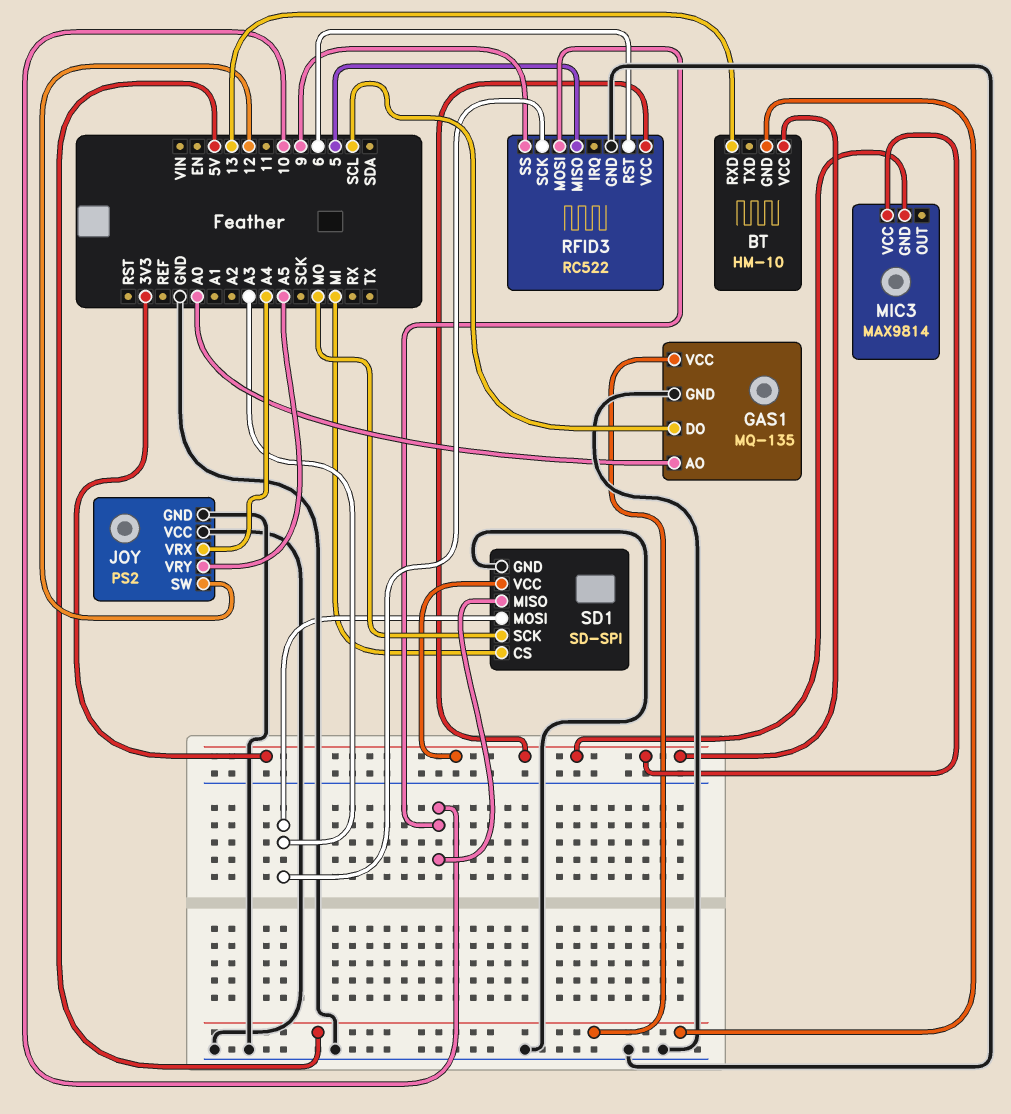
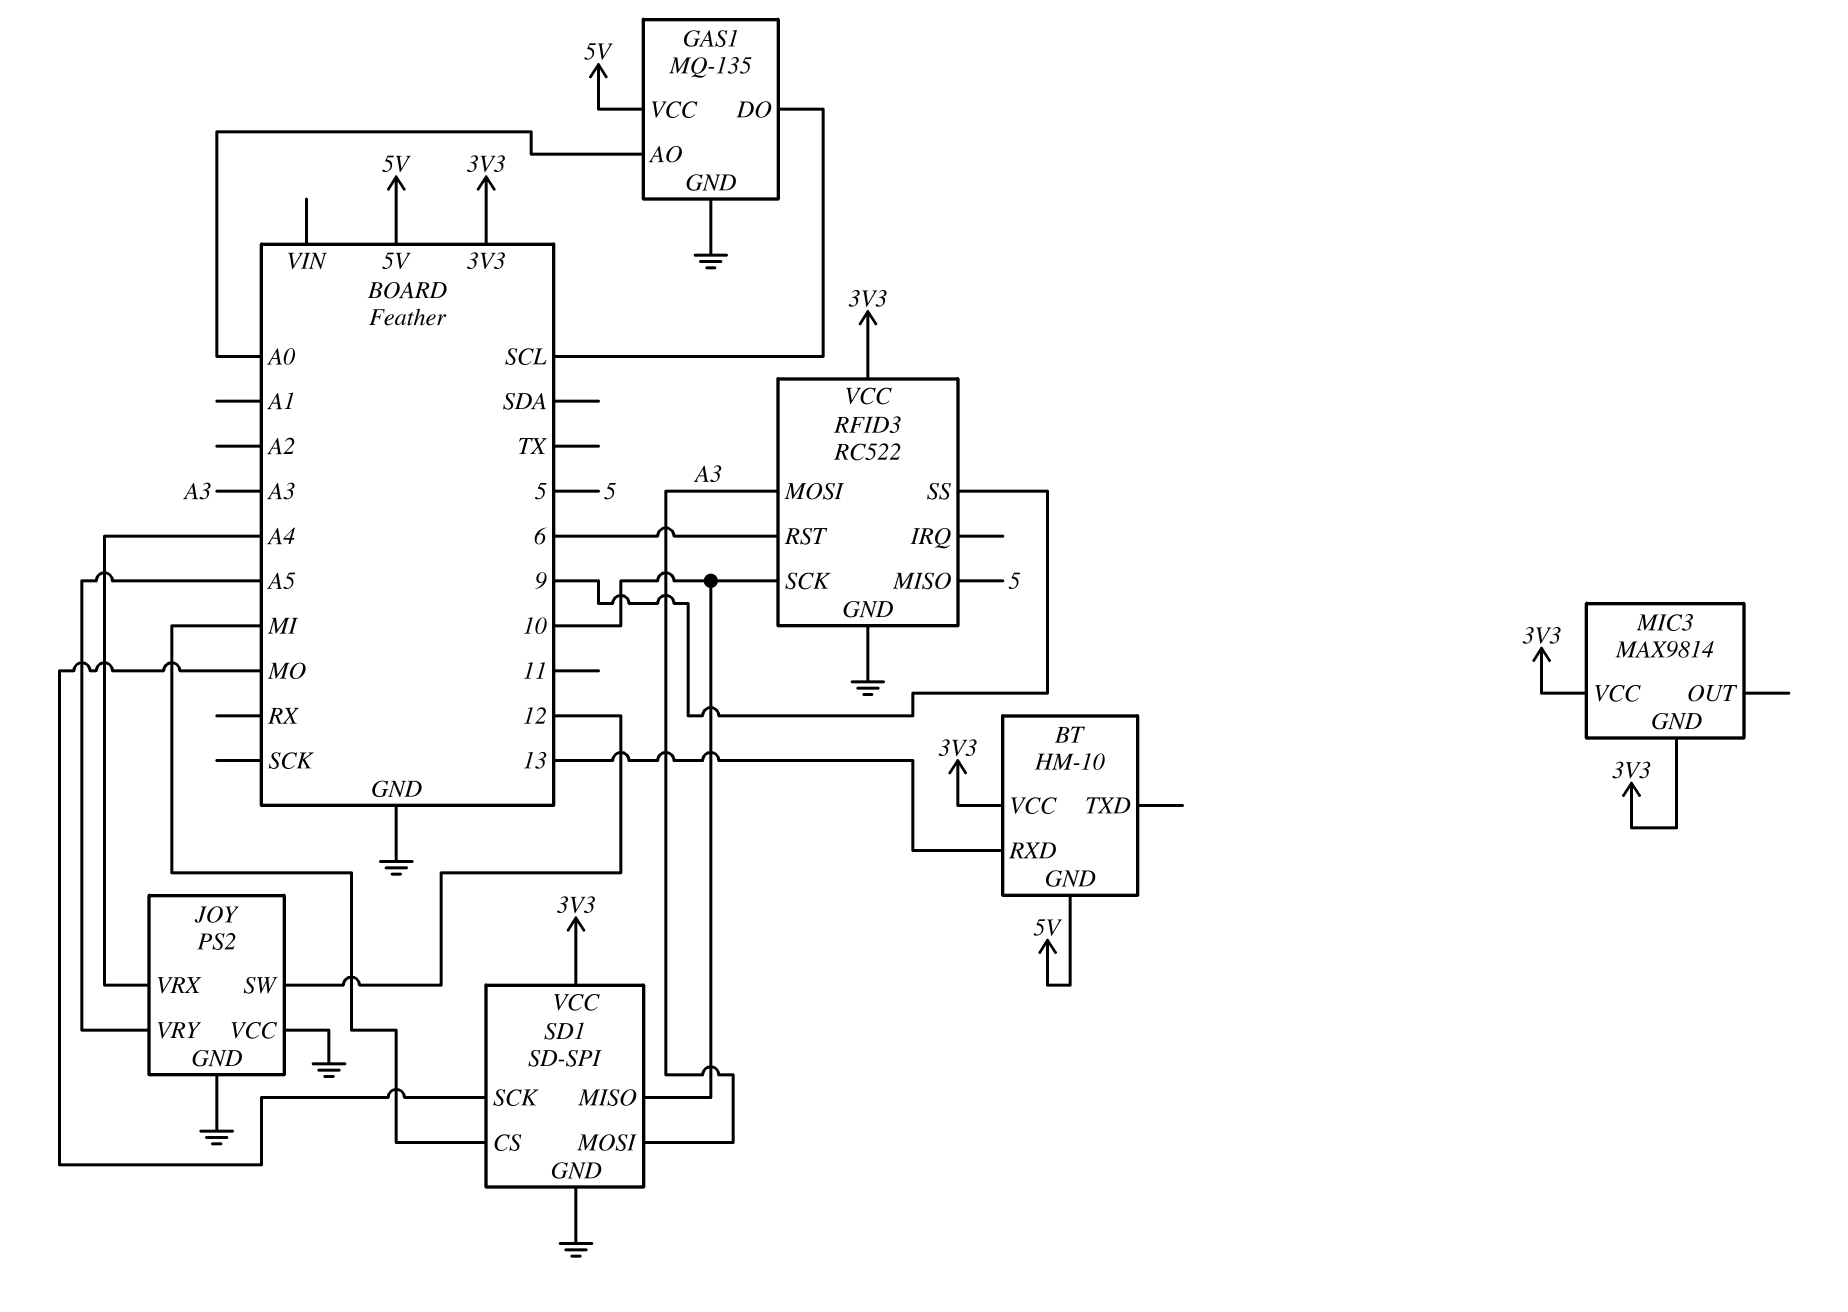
RFID3 pin MOSI: 10 -> A3
RFID3 pin SCK: A3 -> 10

